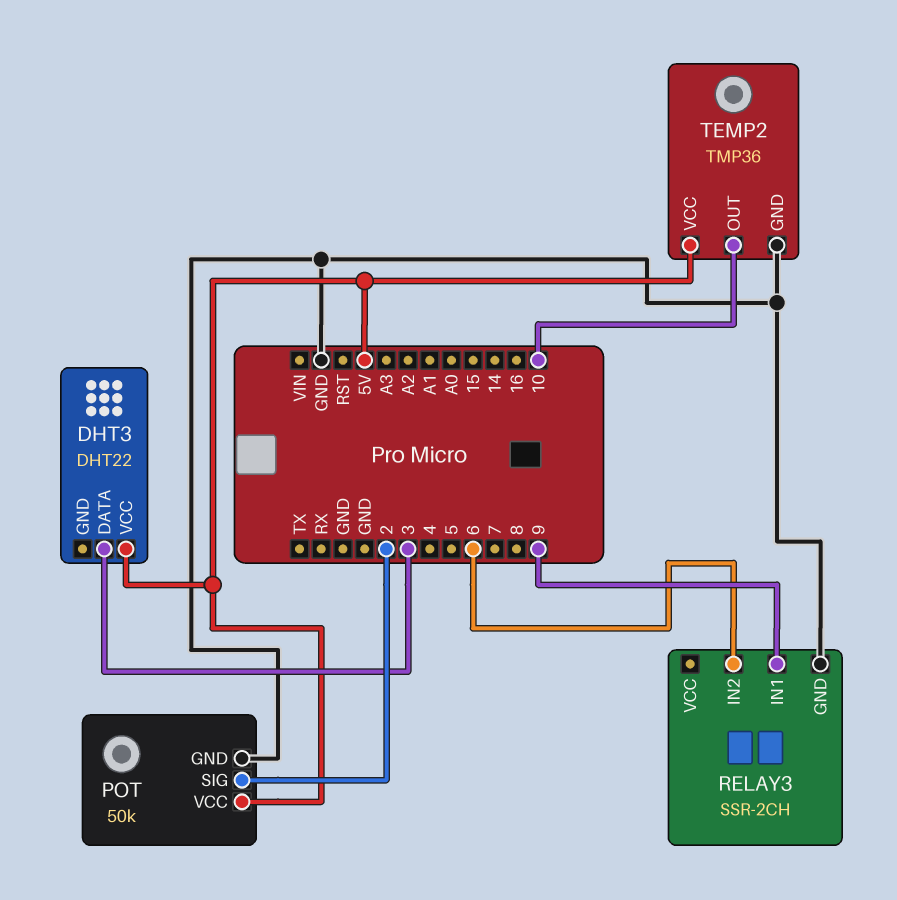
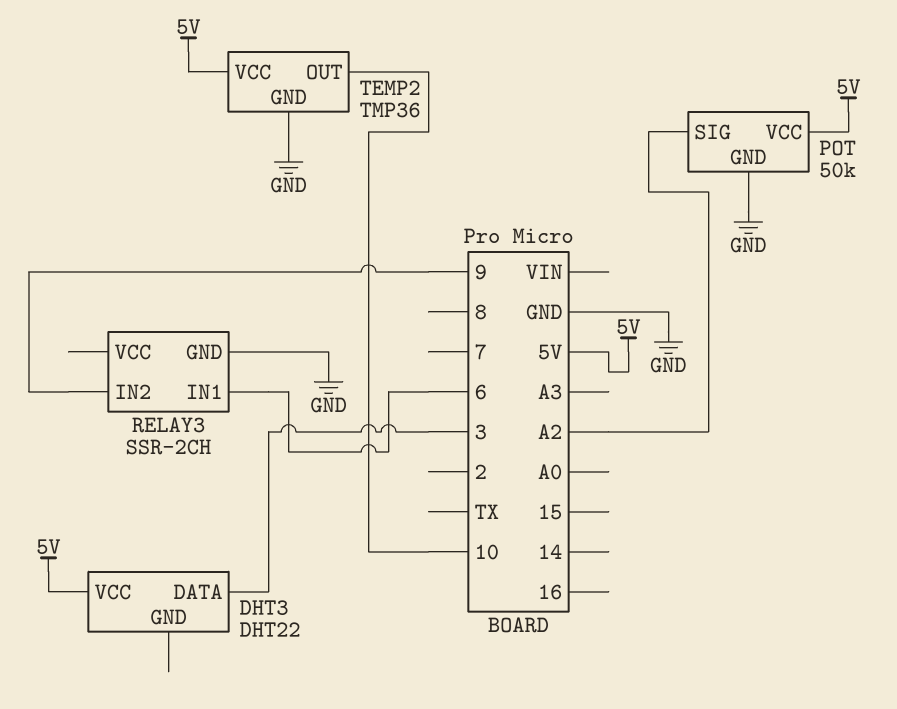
POT pin SIG: 2 -> A2
RELAY3 pin IN1: 9 -> 6
RELAY3 pin IN2: 6 -> 9

